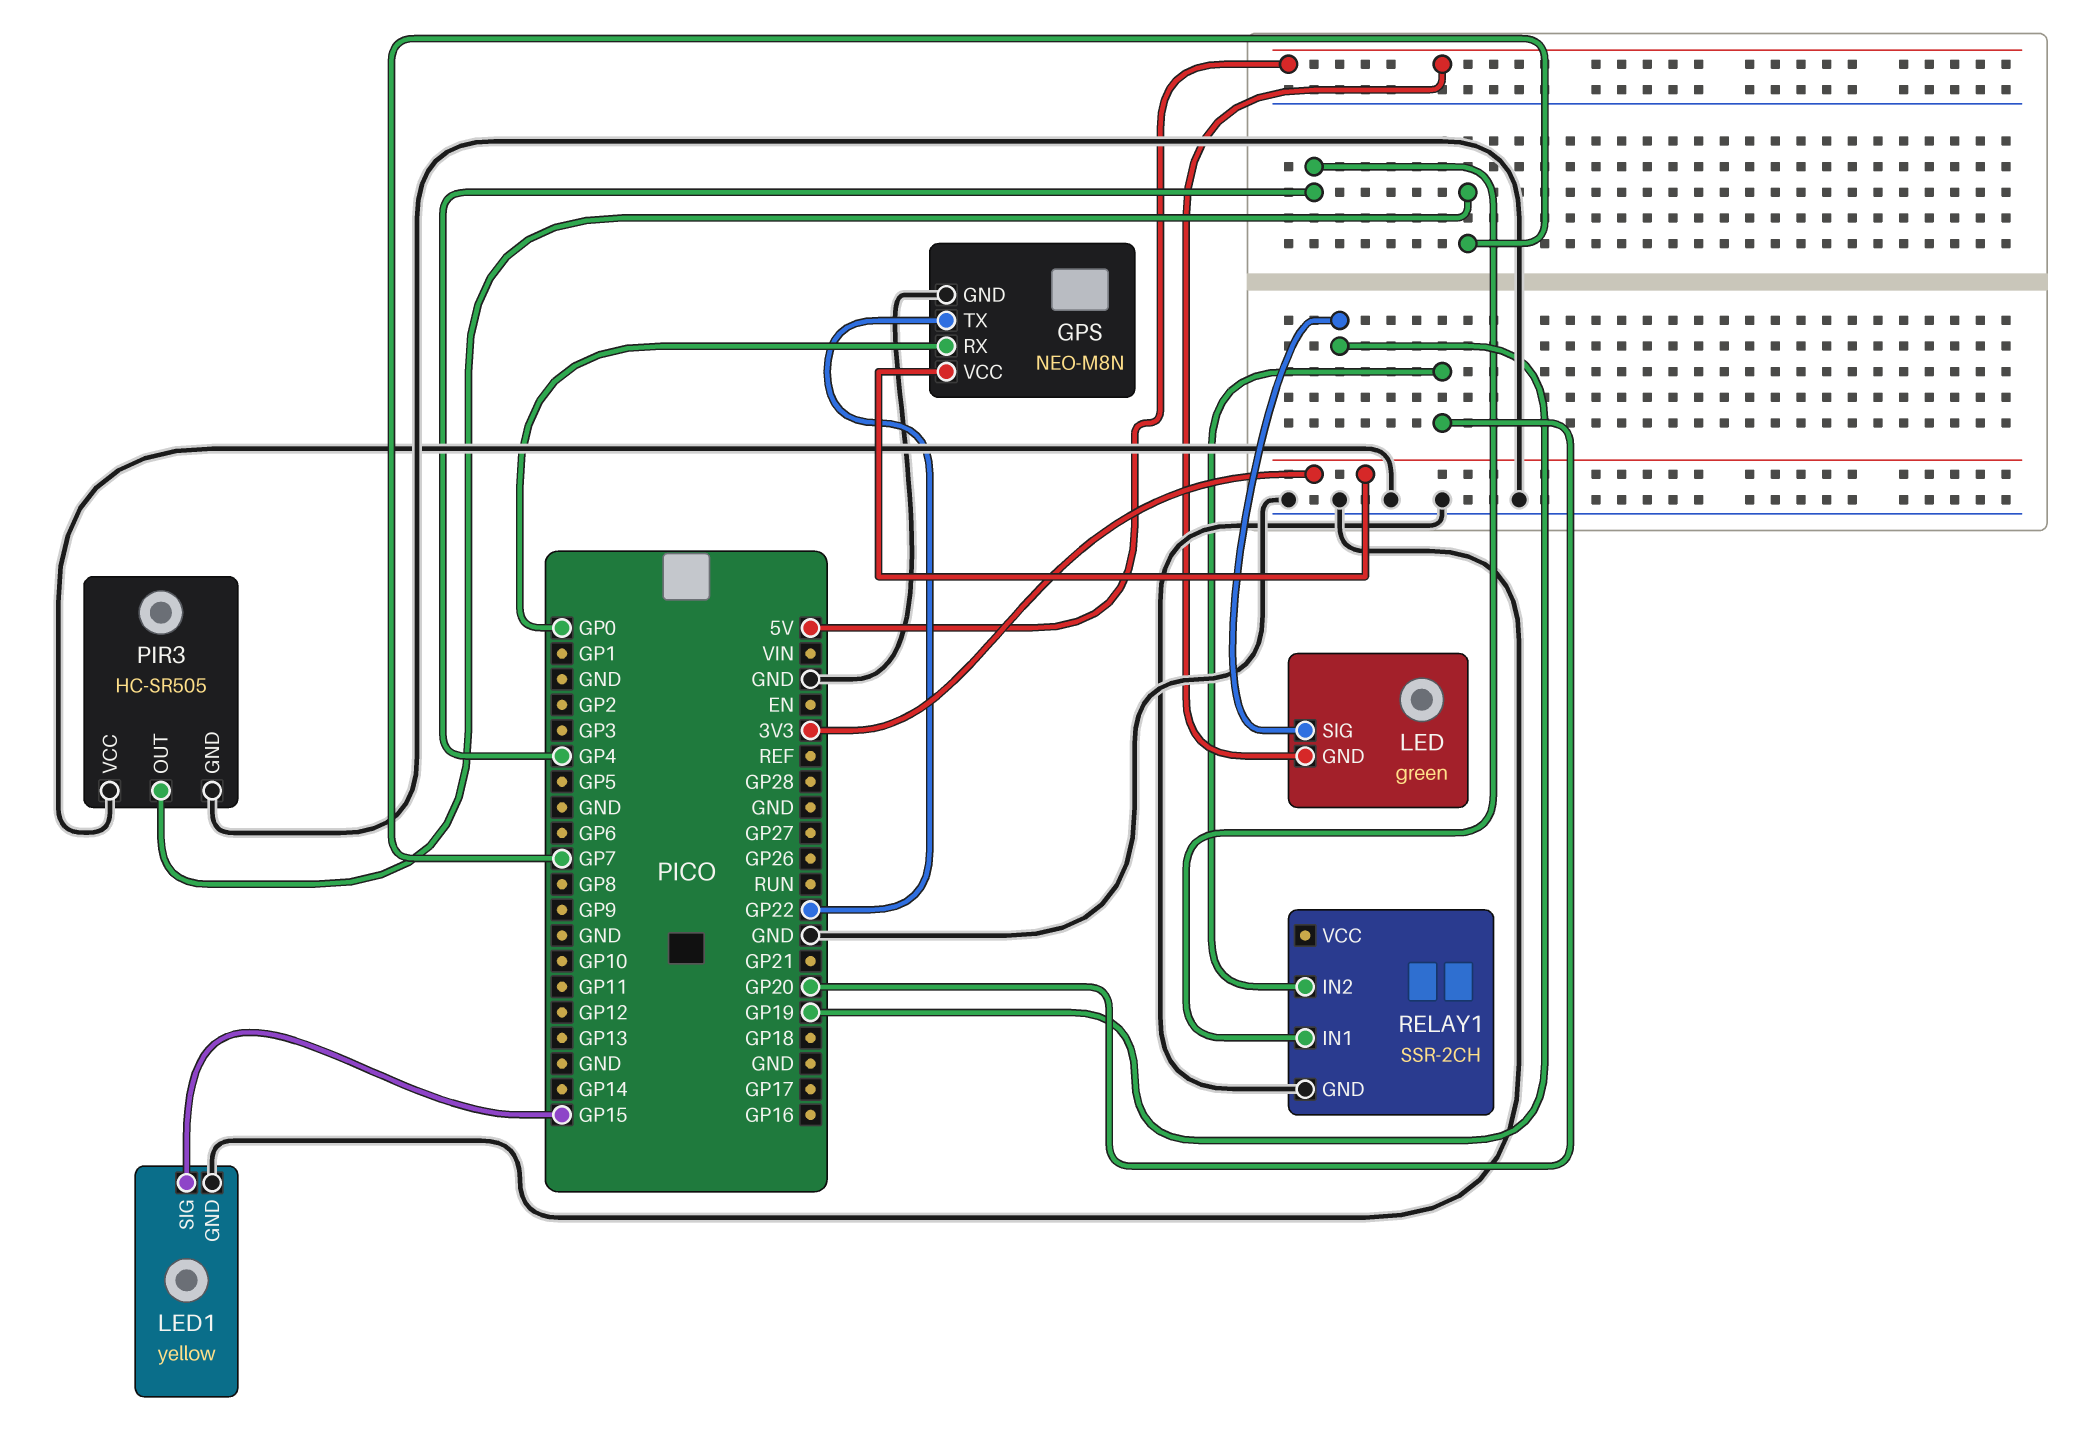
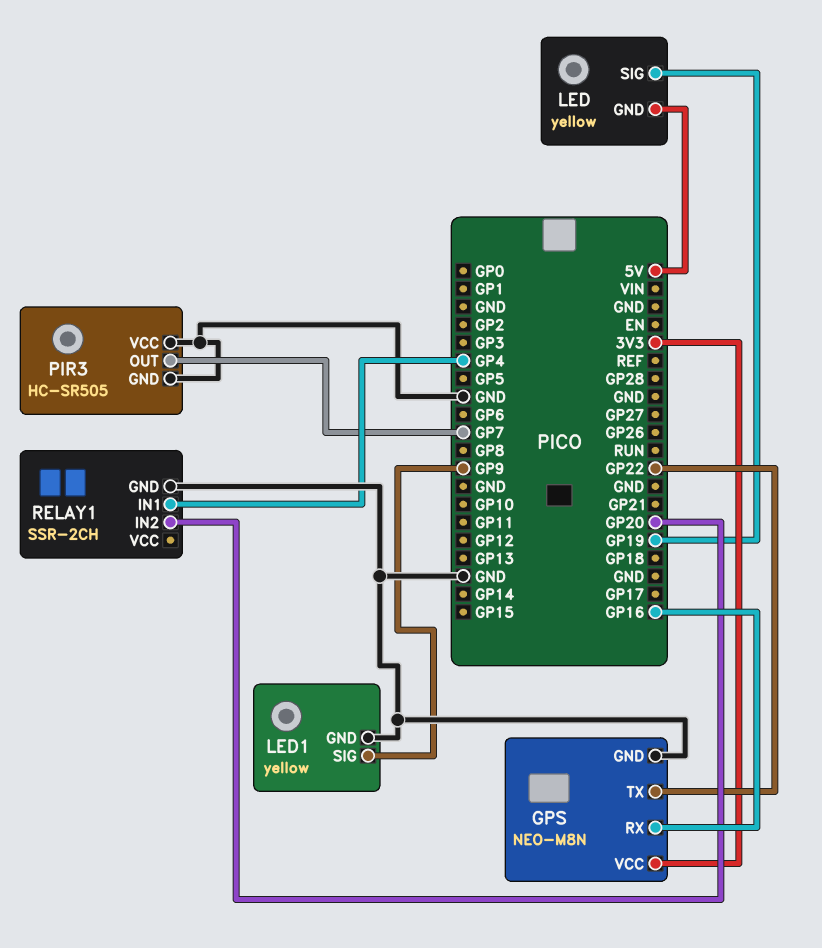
GPS pin RX: GP0 -> GP16
LED: green -> yellow
LED1 pin SIG: GP15 -> GP9

